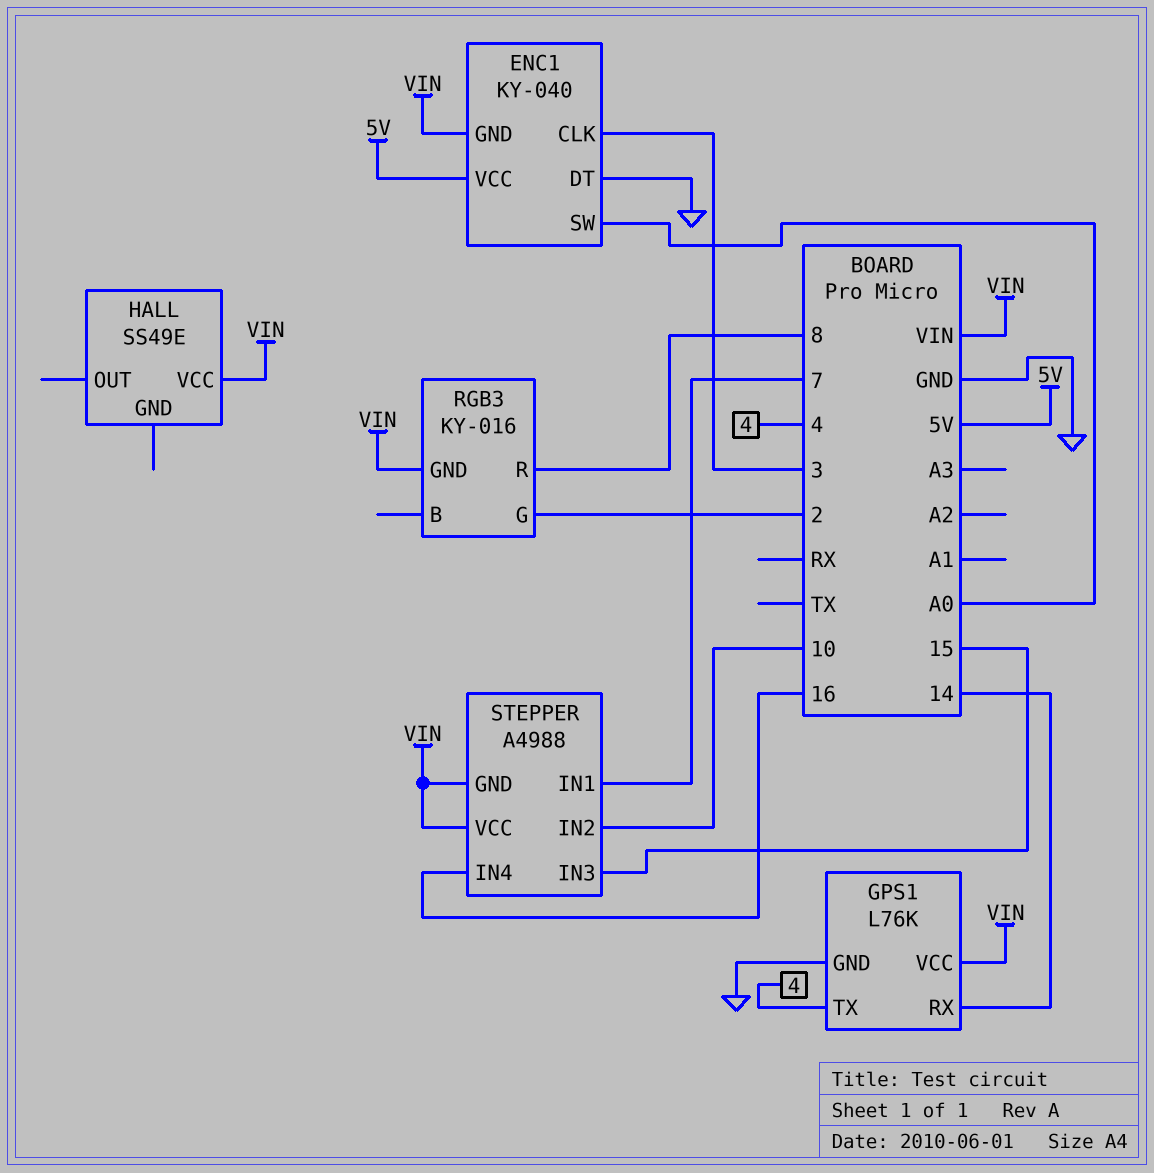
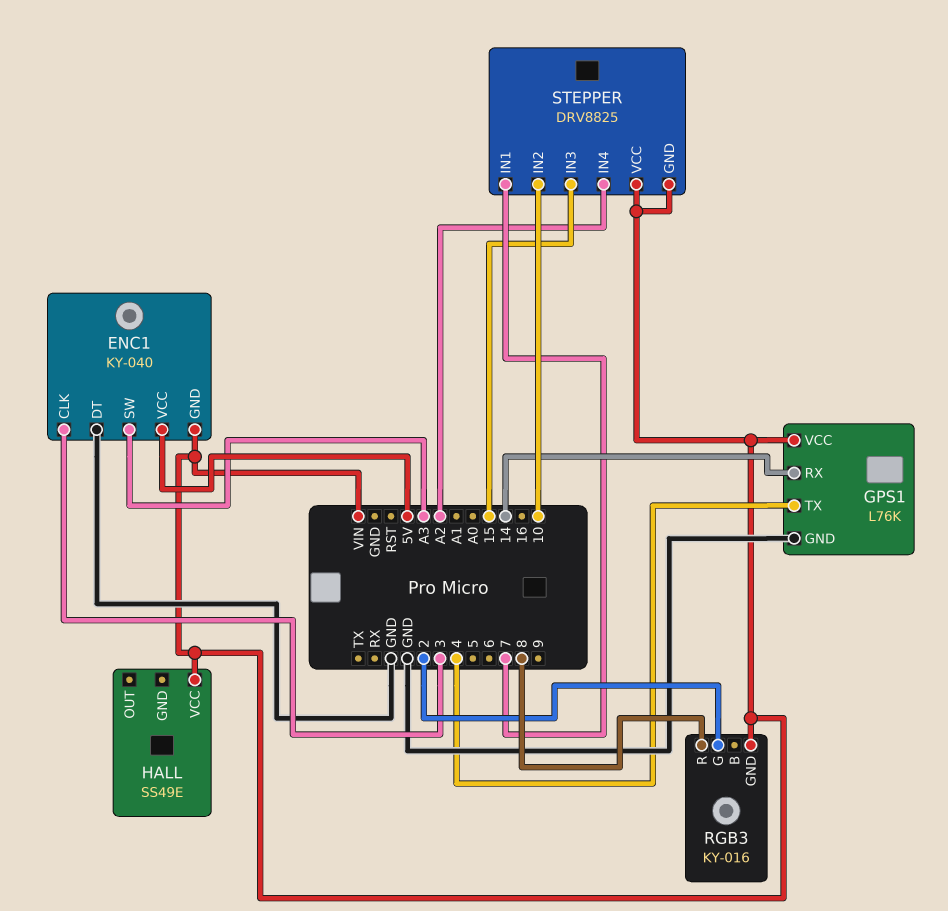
ENC1 pin SW: A0 -> A3
STEPPER: A4988 -> DRV8825
STEPPER pin IN4: 16 -> A2

